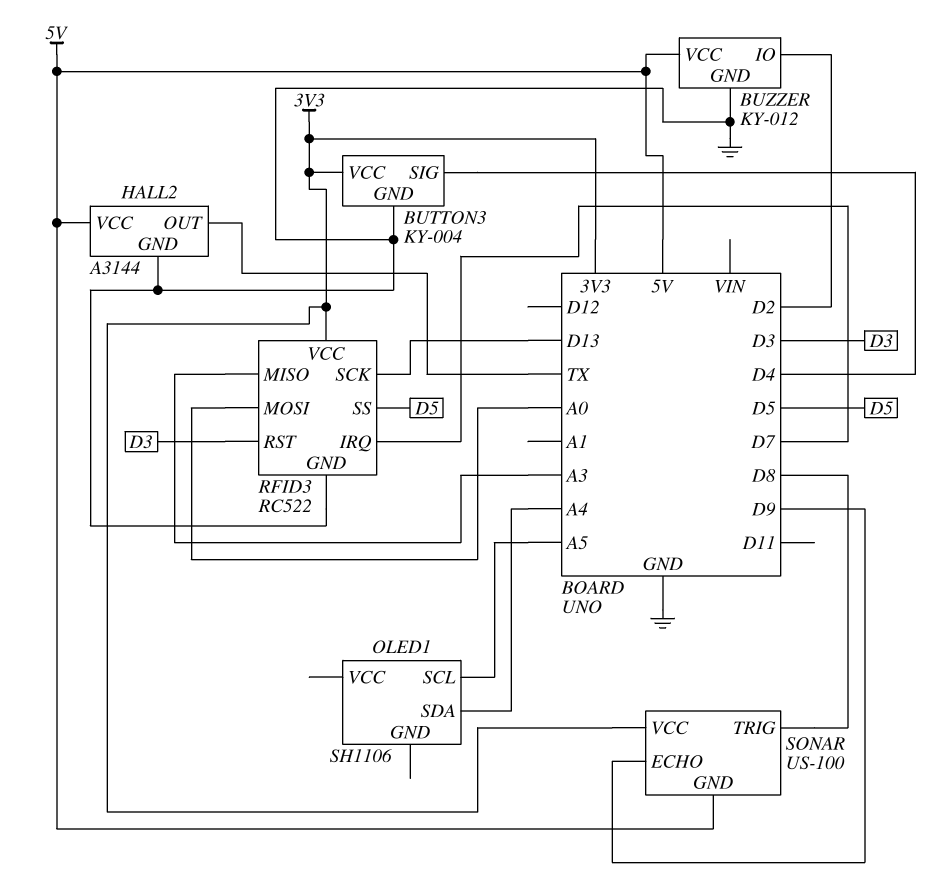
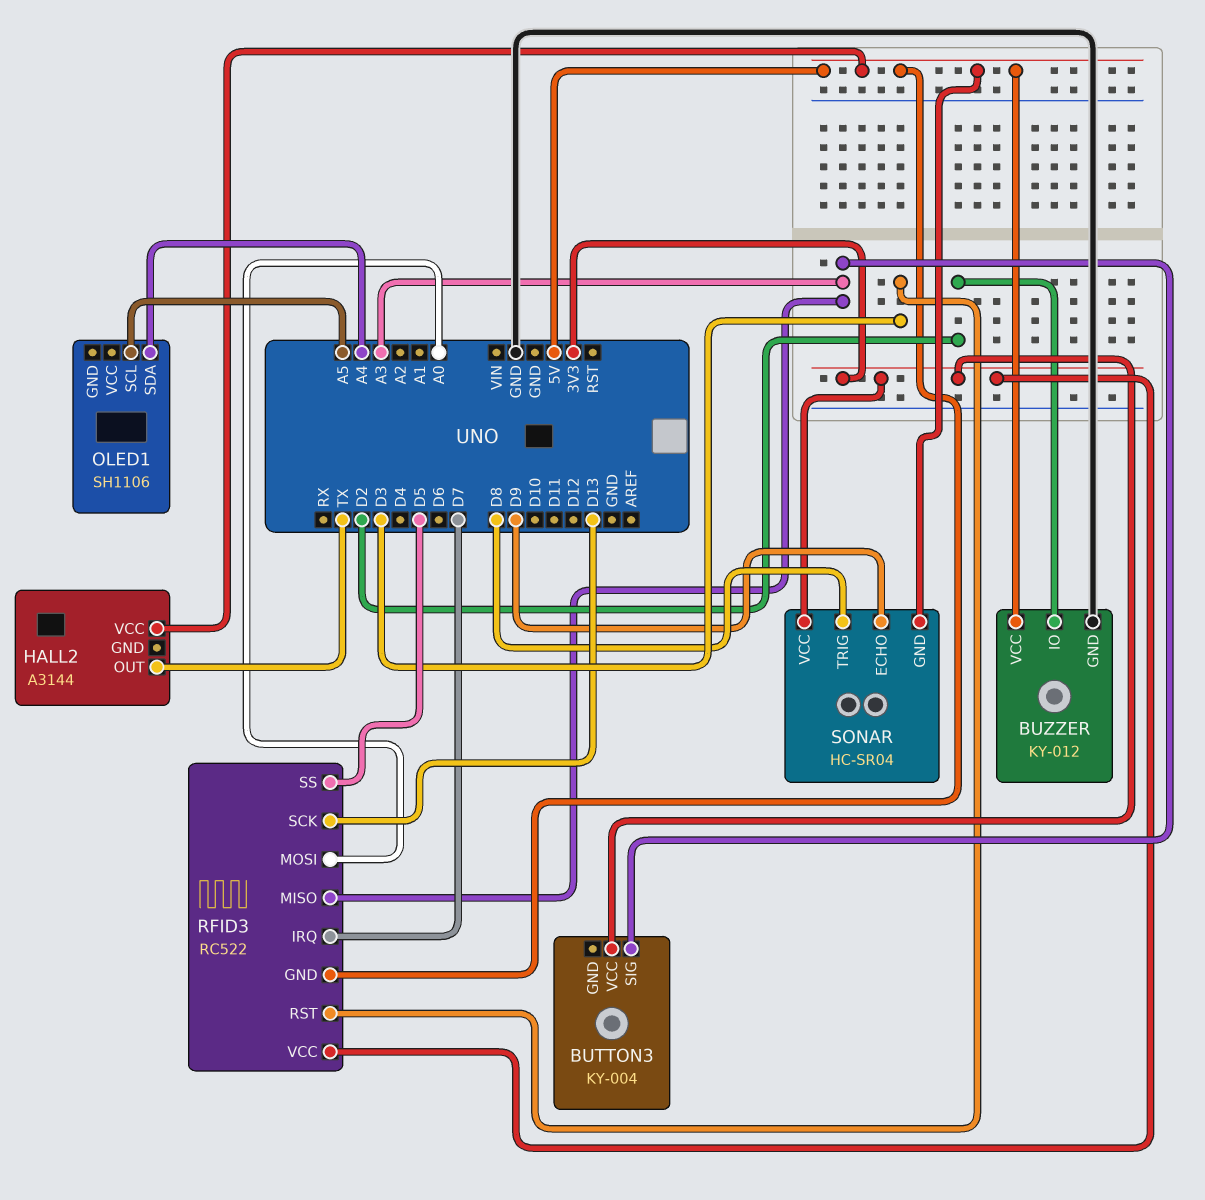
BUTTON3 pin GND: GND -> none
BUTTON3 pin SIG: D4 -> A3
HALL2 pin GND: GND -> none
RFID3 pin GND: GND -> 5V
SONAR: US-100 -> HC-SR04

